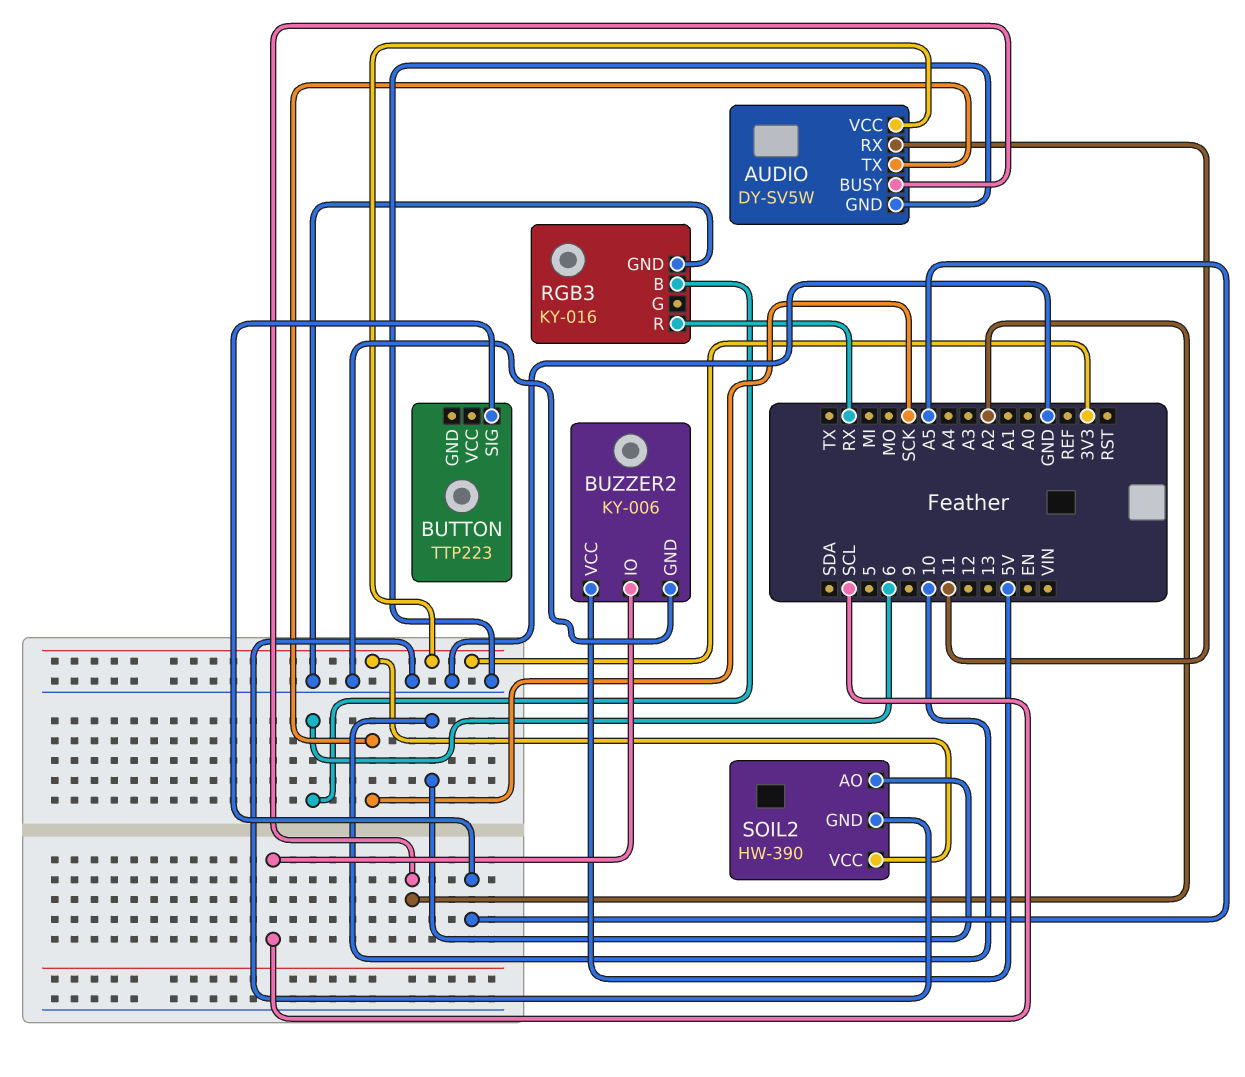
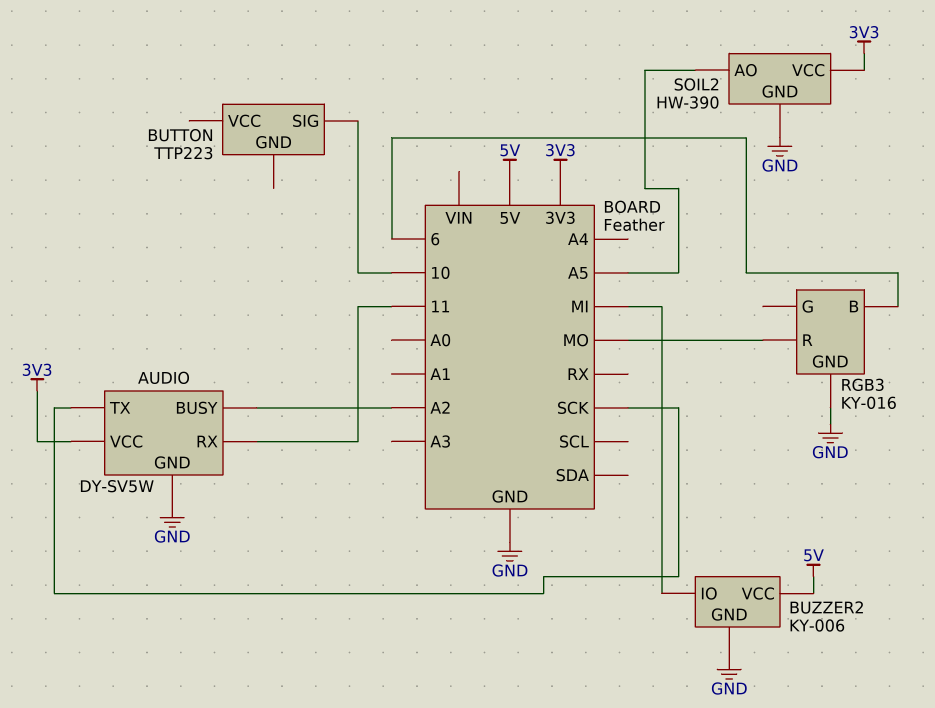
BUTTON pin SIG: A5 -> 10
BUZZER2 pin IO: SCL -> MI
RGB3 pin R: RX -> MO
SOIL2 pin AO: 10 -> A5

